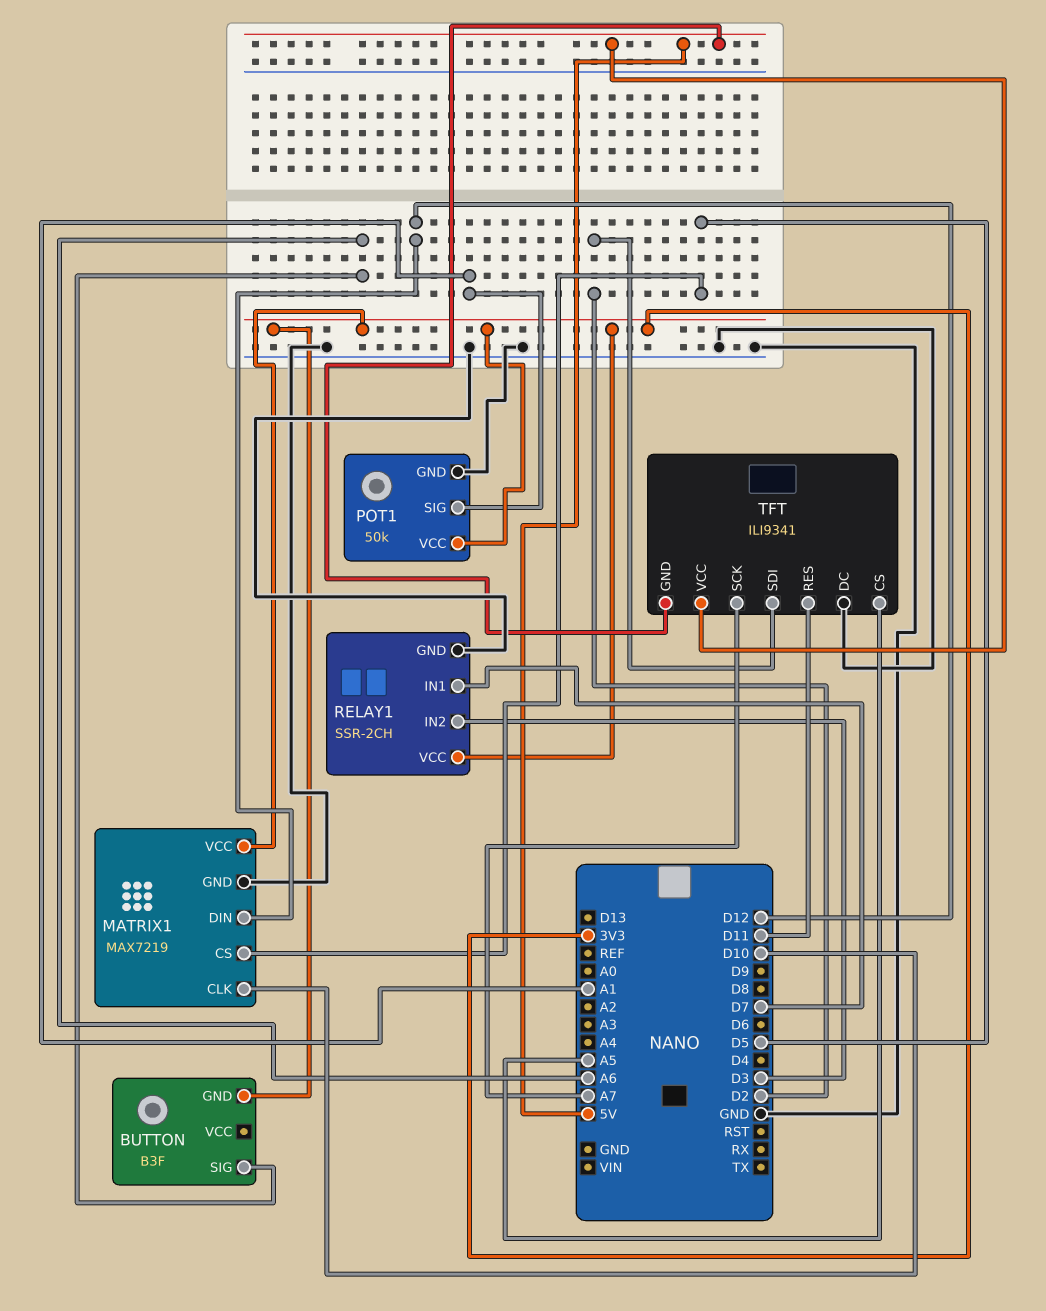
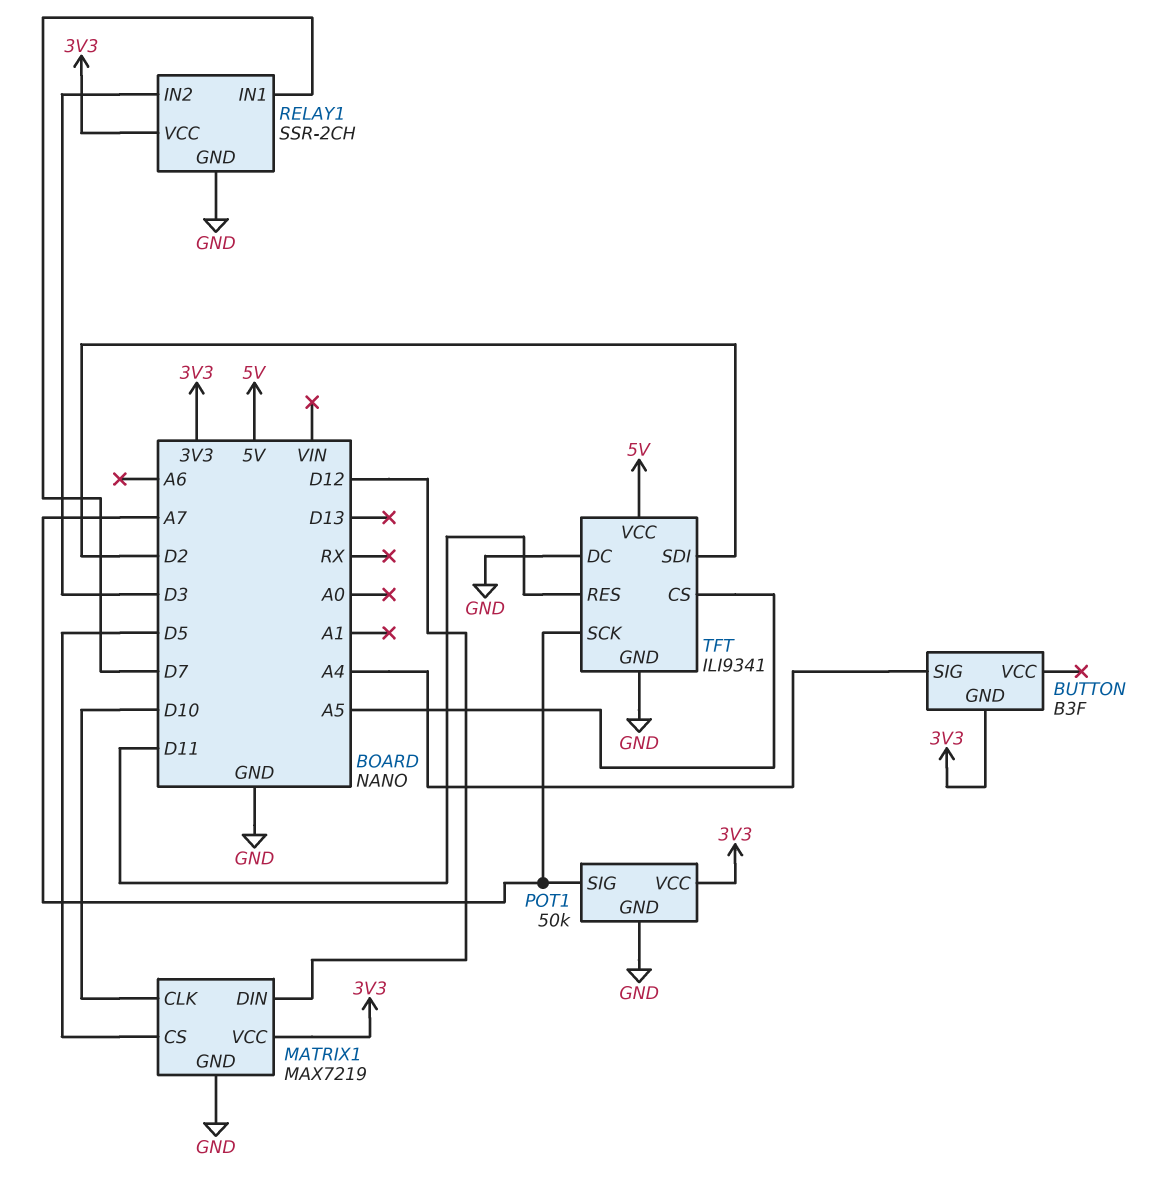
BUTTON pin SIG: A6 -> A4
POT1 pin SIG: A1 -> A7
TFT pin GND: 5V -> GND

